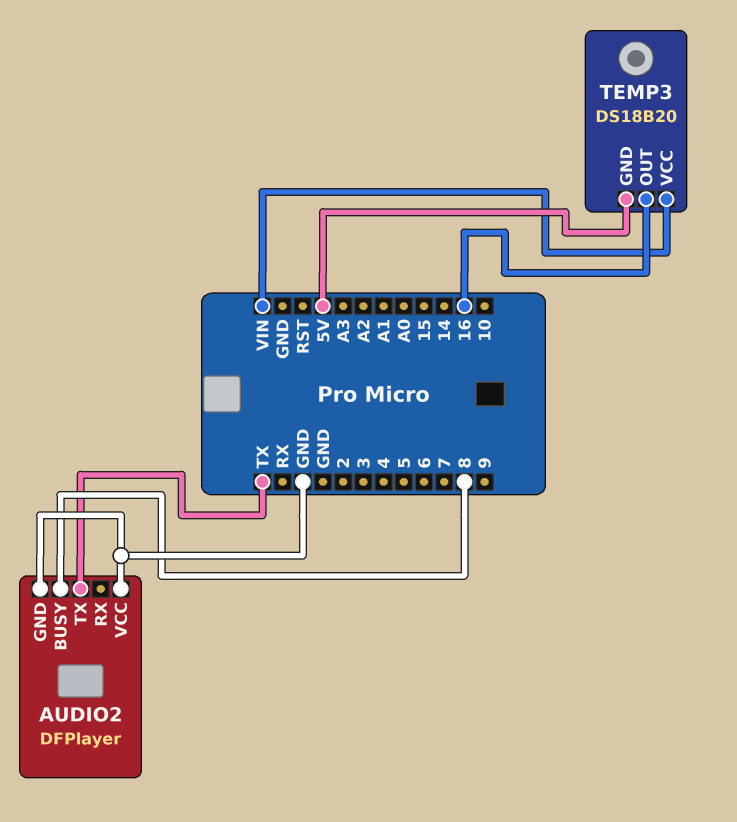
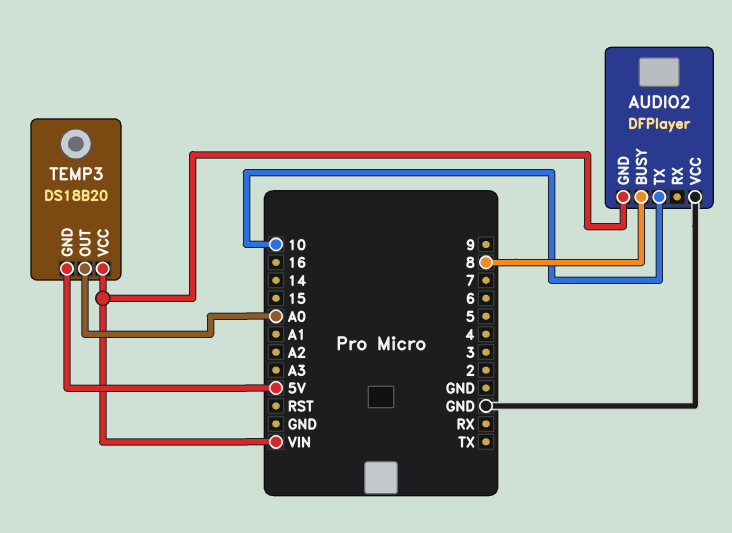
AUDIO2 pin GND: GND -> VIN
AUDIO2 pin TX: TX -> 10
TEMP3 pin OUT: 16 -> A0

